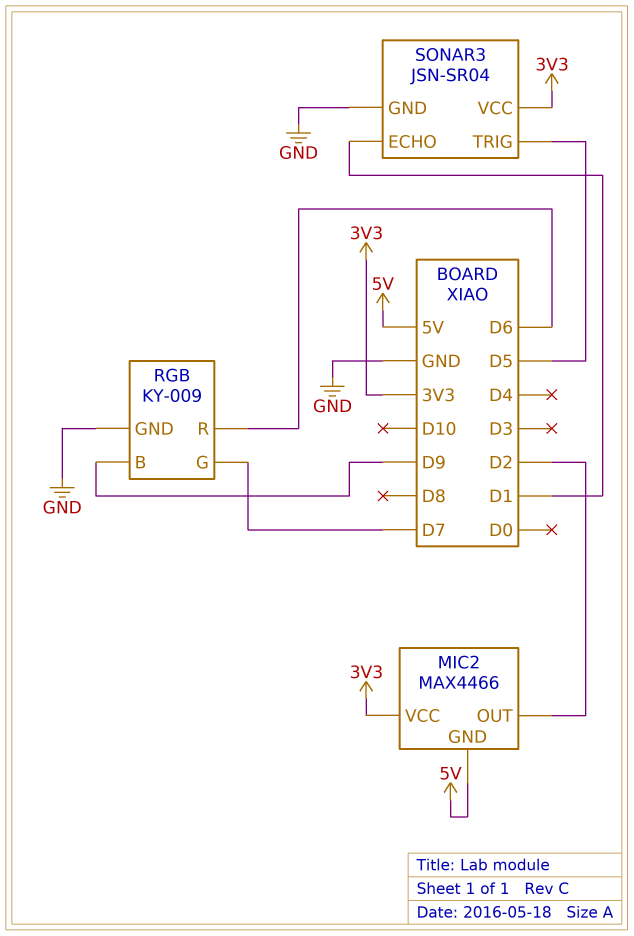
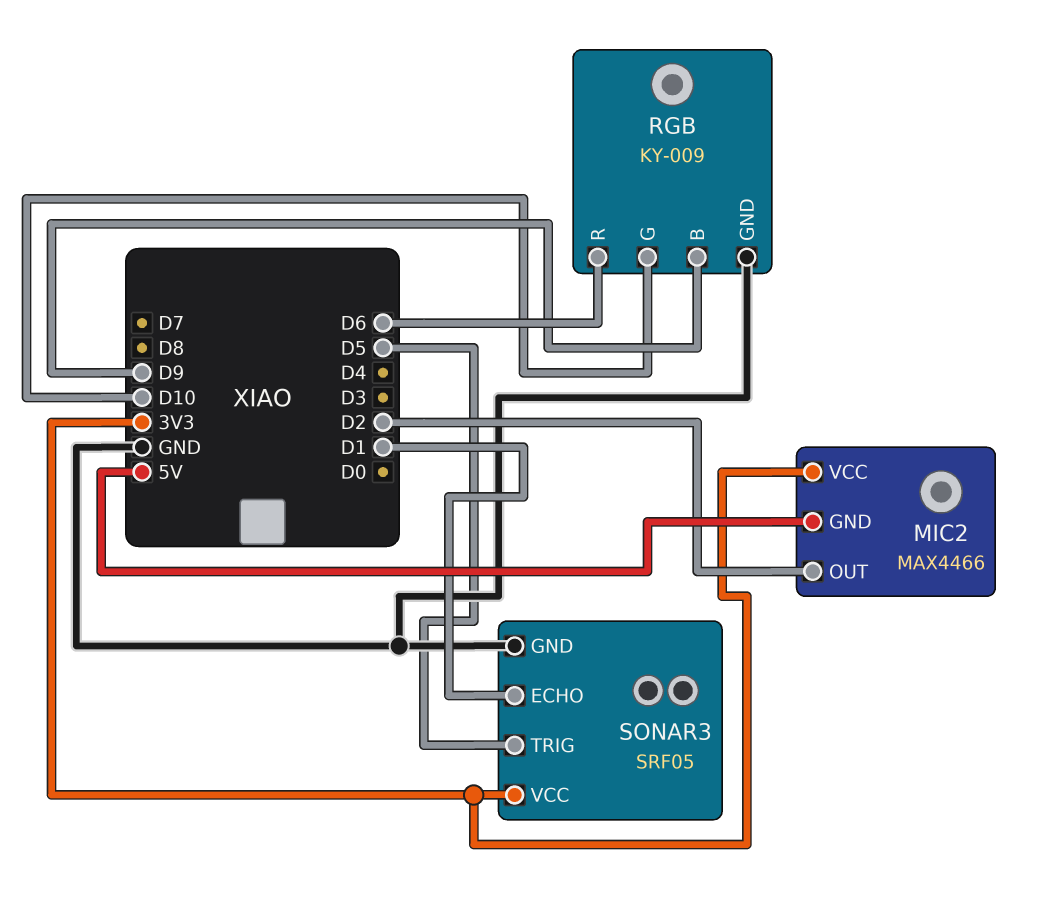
RGB pin G: D7 -> D10
SONAR3: JSN-SR04 -> SRF05

